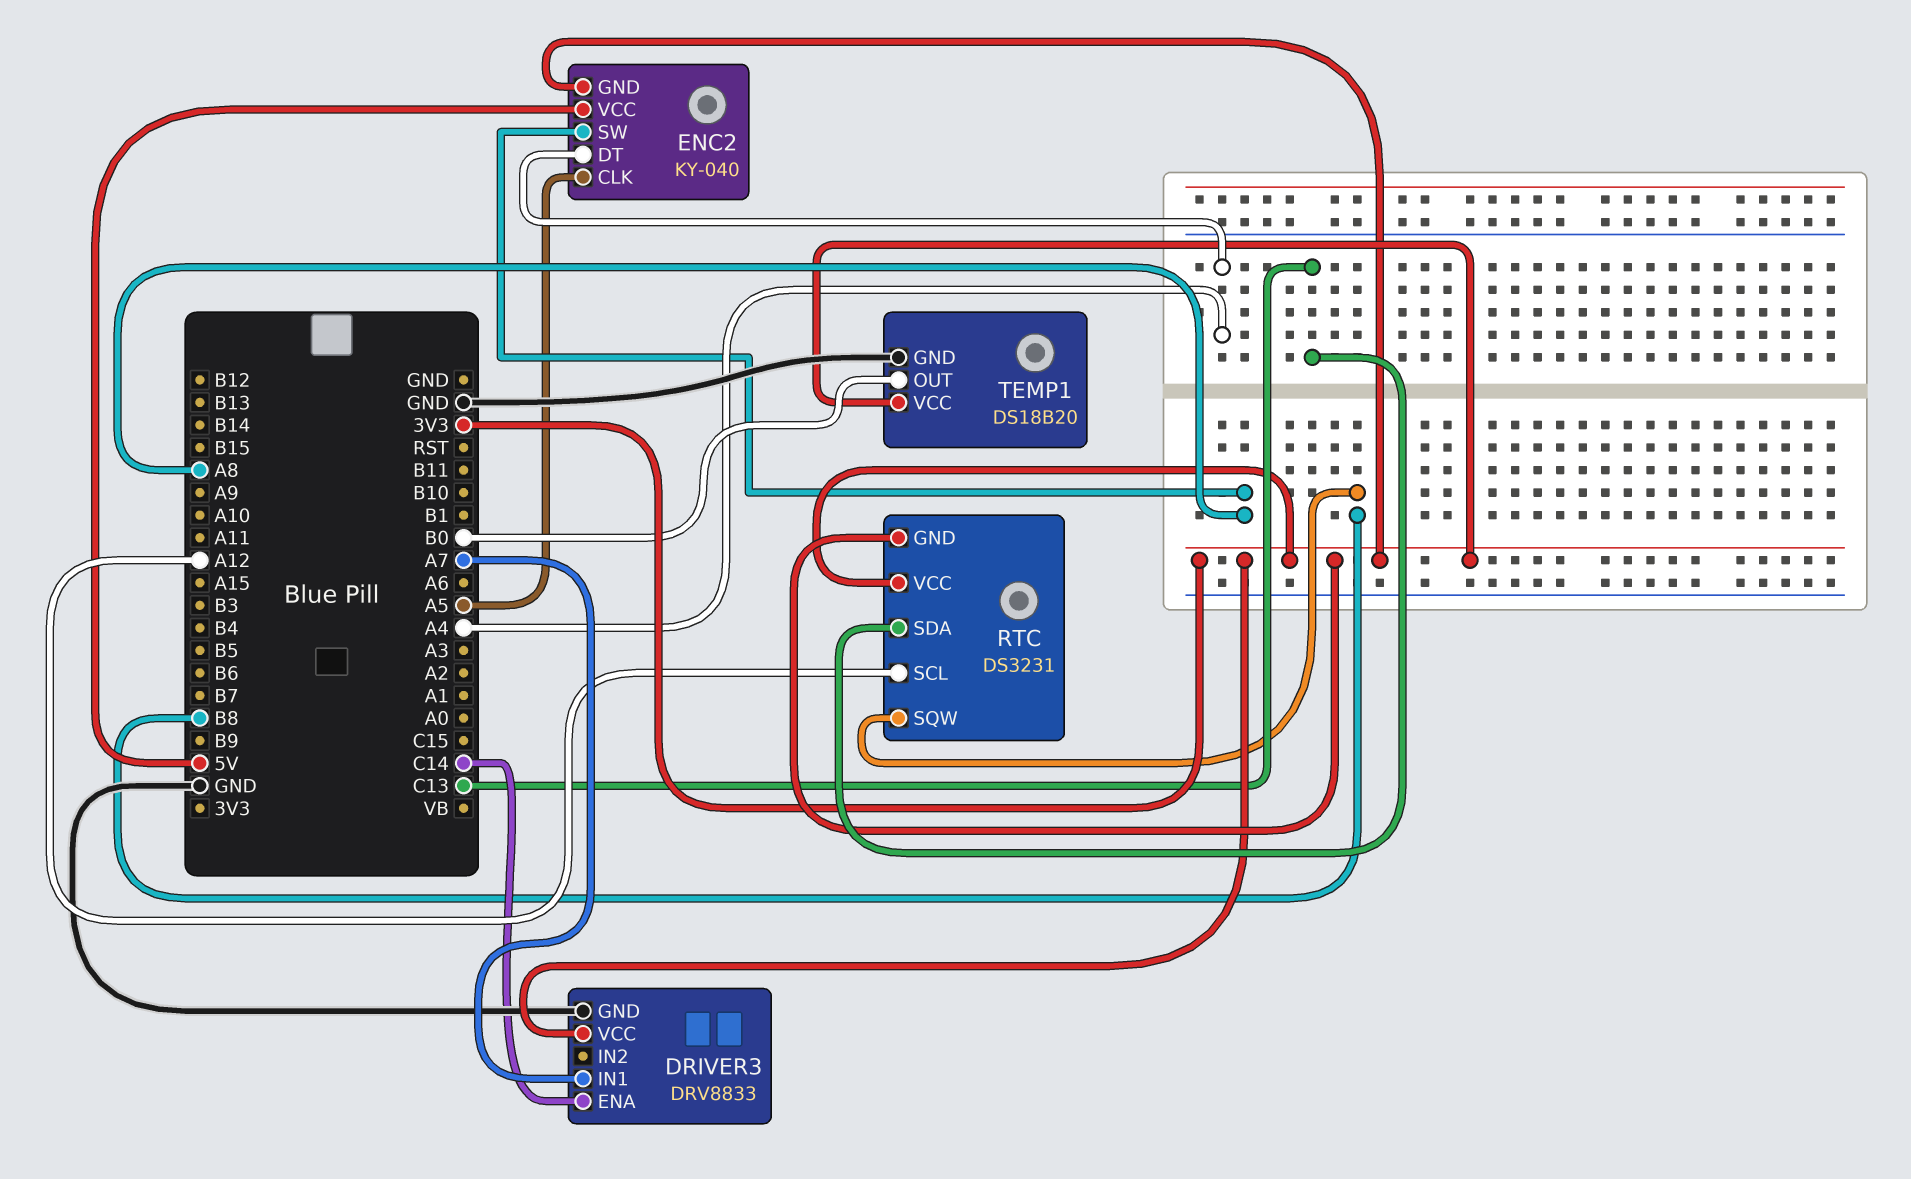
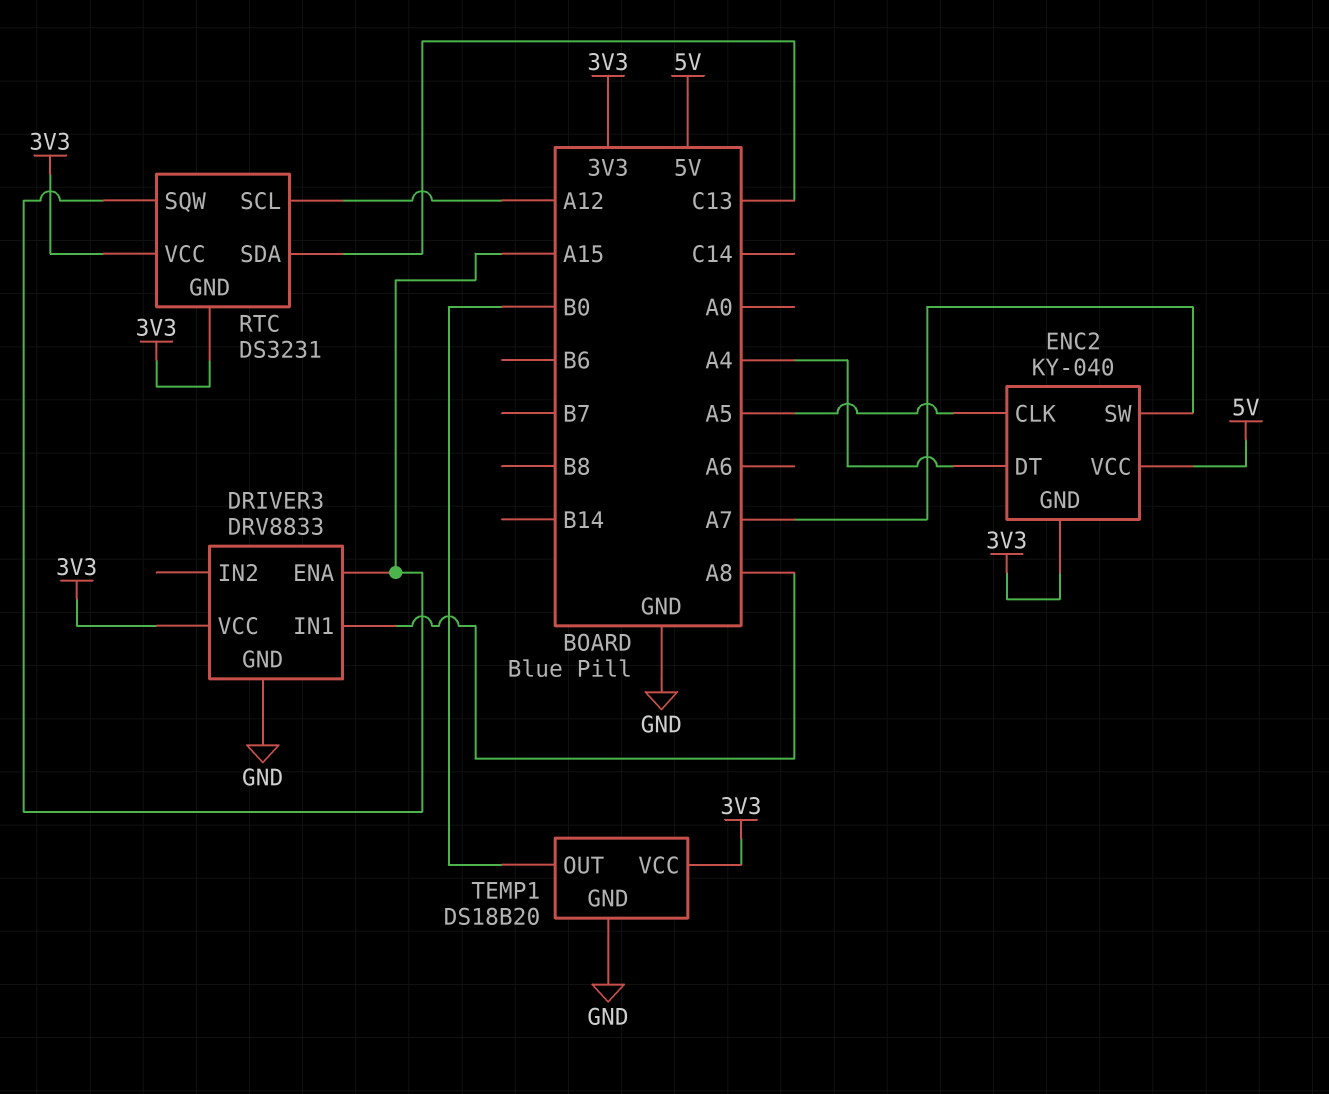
DRIVER3 pin ENA: C14 -> A15
DRIVER3 pin IN1: A7 -> A8
ENC2 pin SW: A8 -> A7
RTC pin SQW: B8 -> A15

